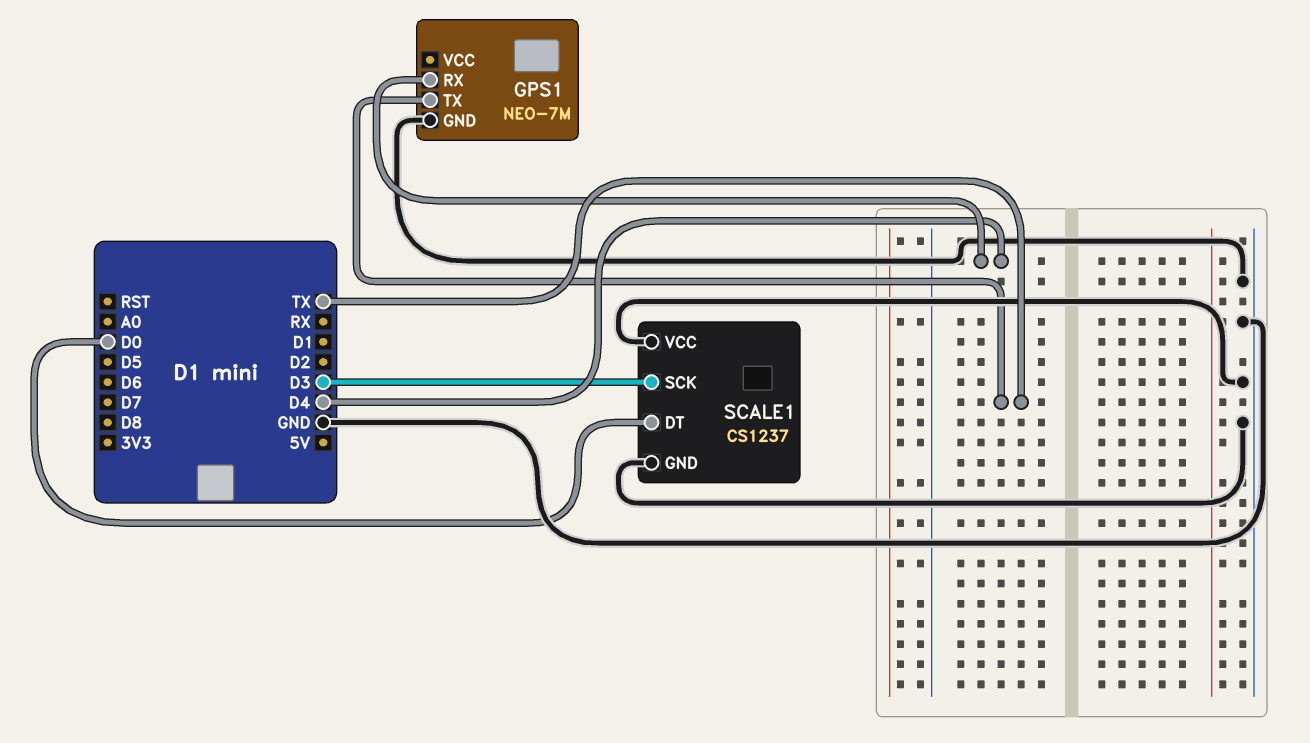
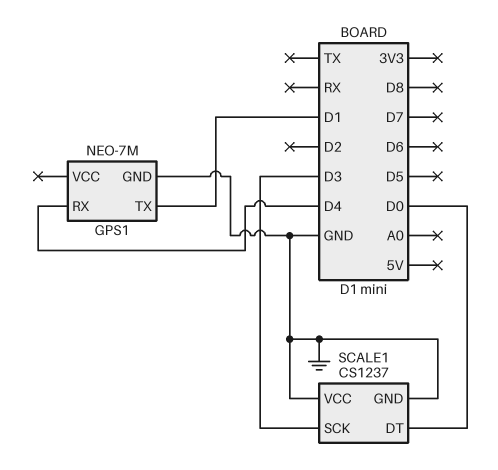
GPS1 pin TX: TX -> D1

